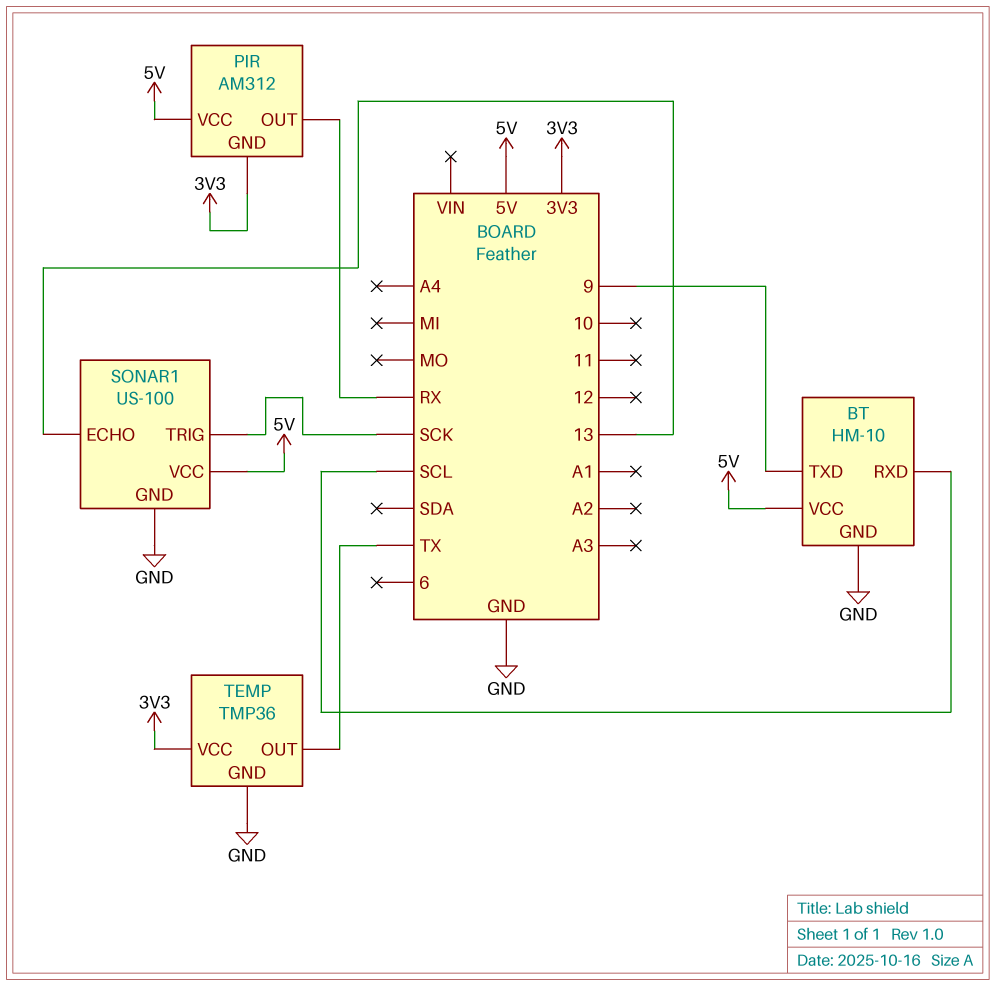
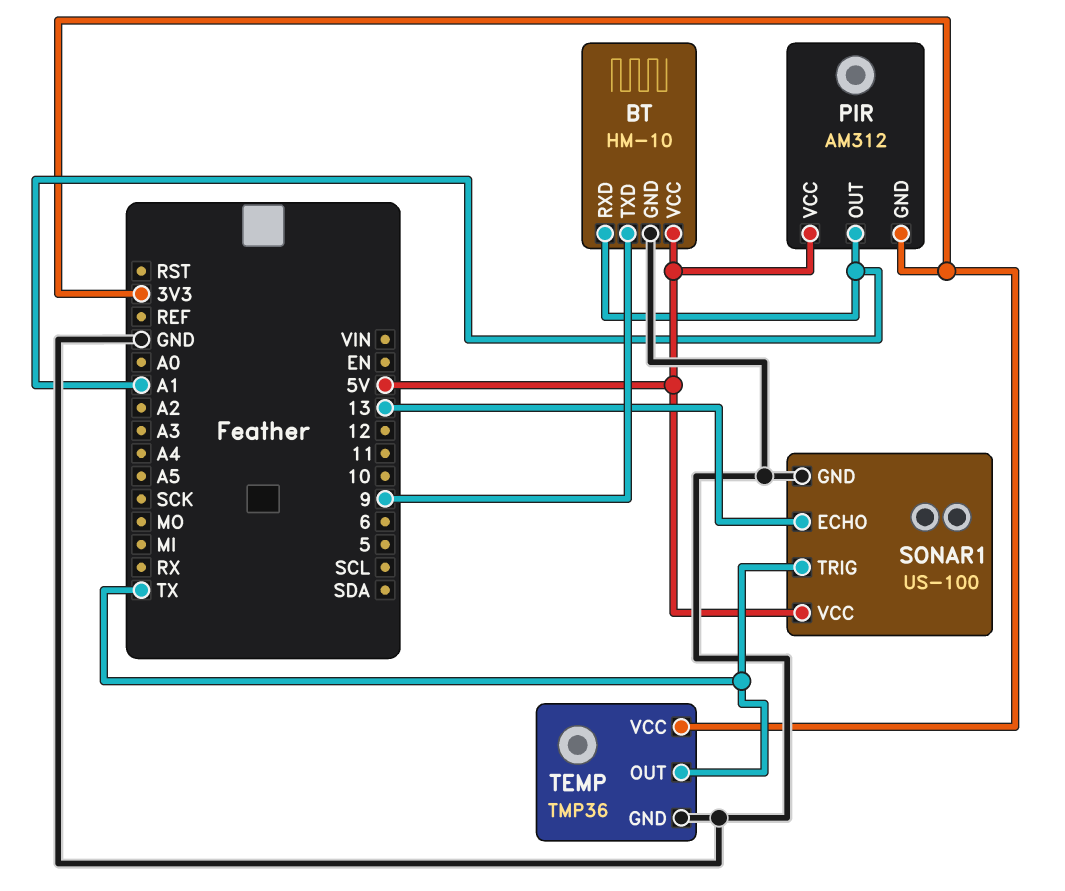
BT pin RXD: SCL -> A1
PIR pin OUT: RX -> A1
SONAR1 pin TRIG: SCK -> TX

